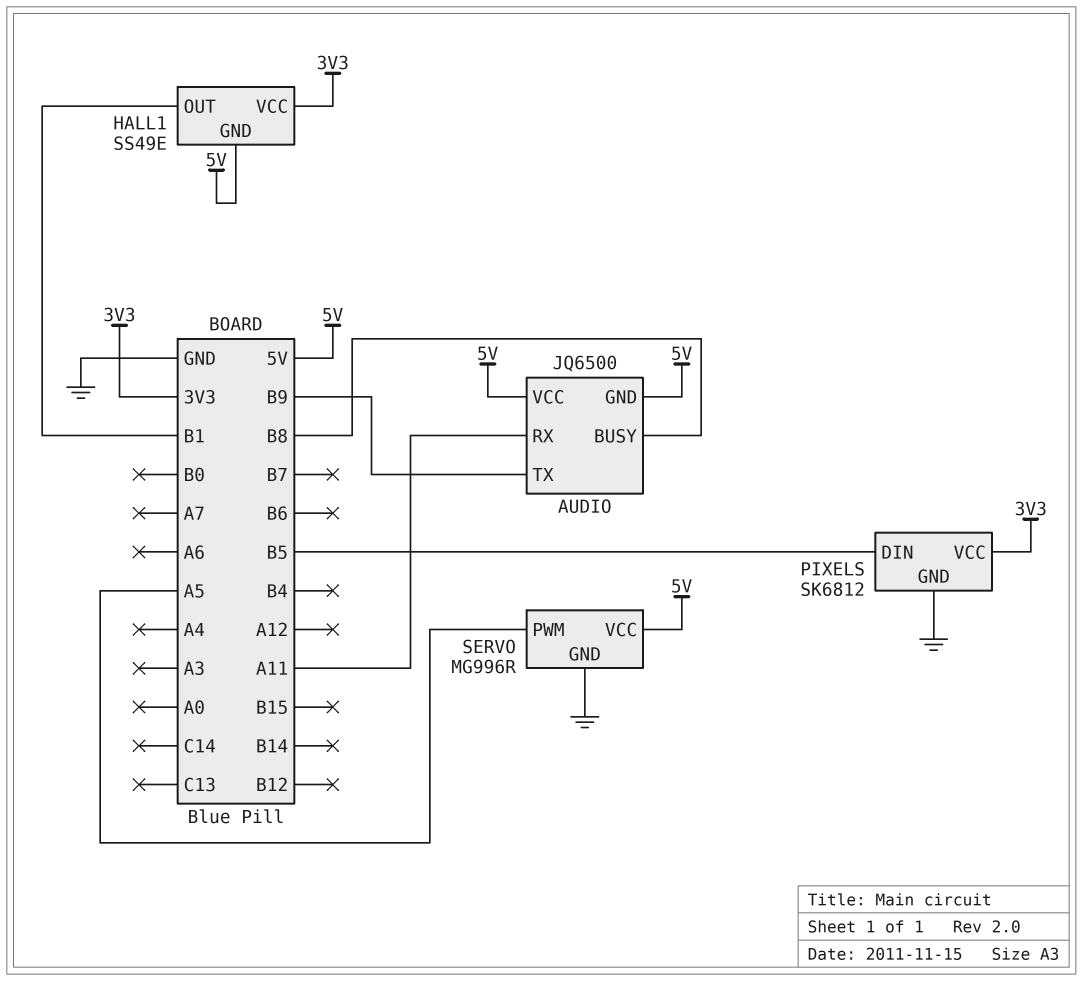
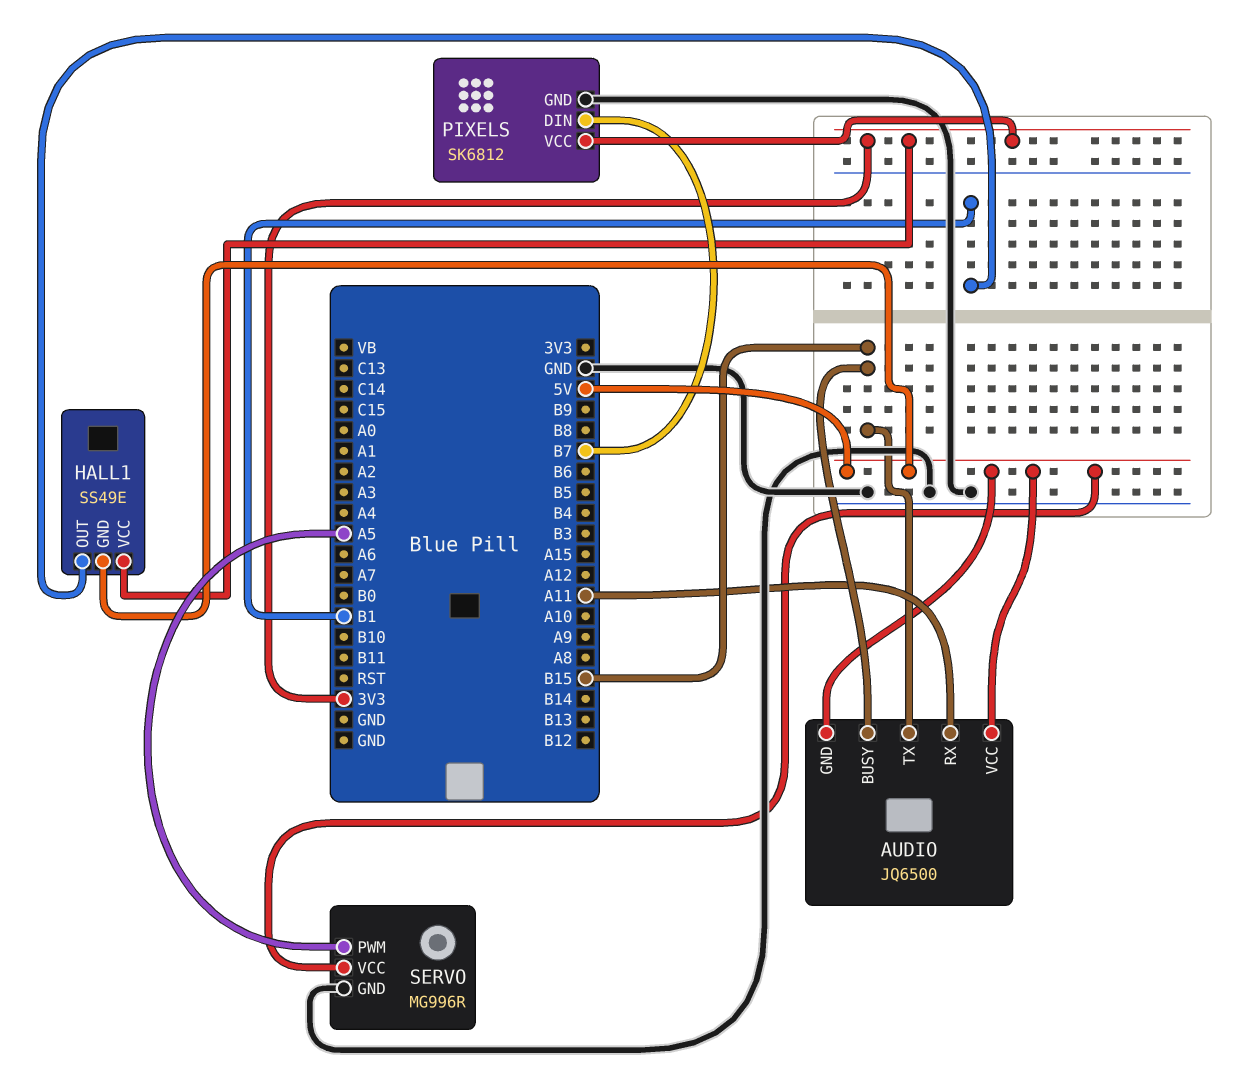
AUDIO pin BUSY: B8 -> B15
AUDIO pin TX: B9 -> B15
PIXELS pin DIN: B5 -> B7

